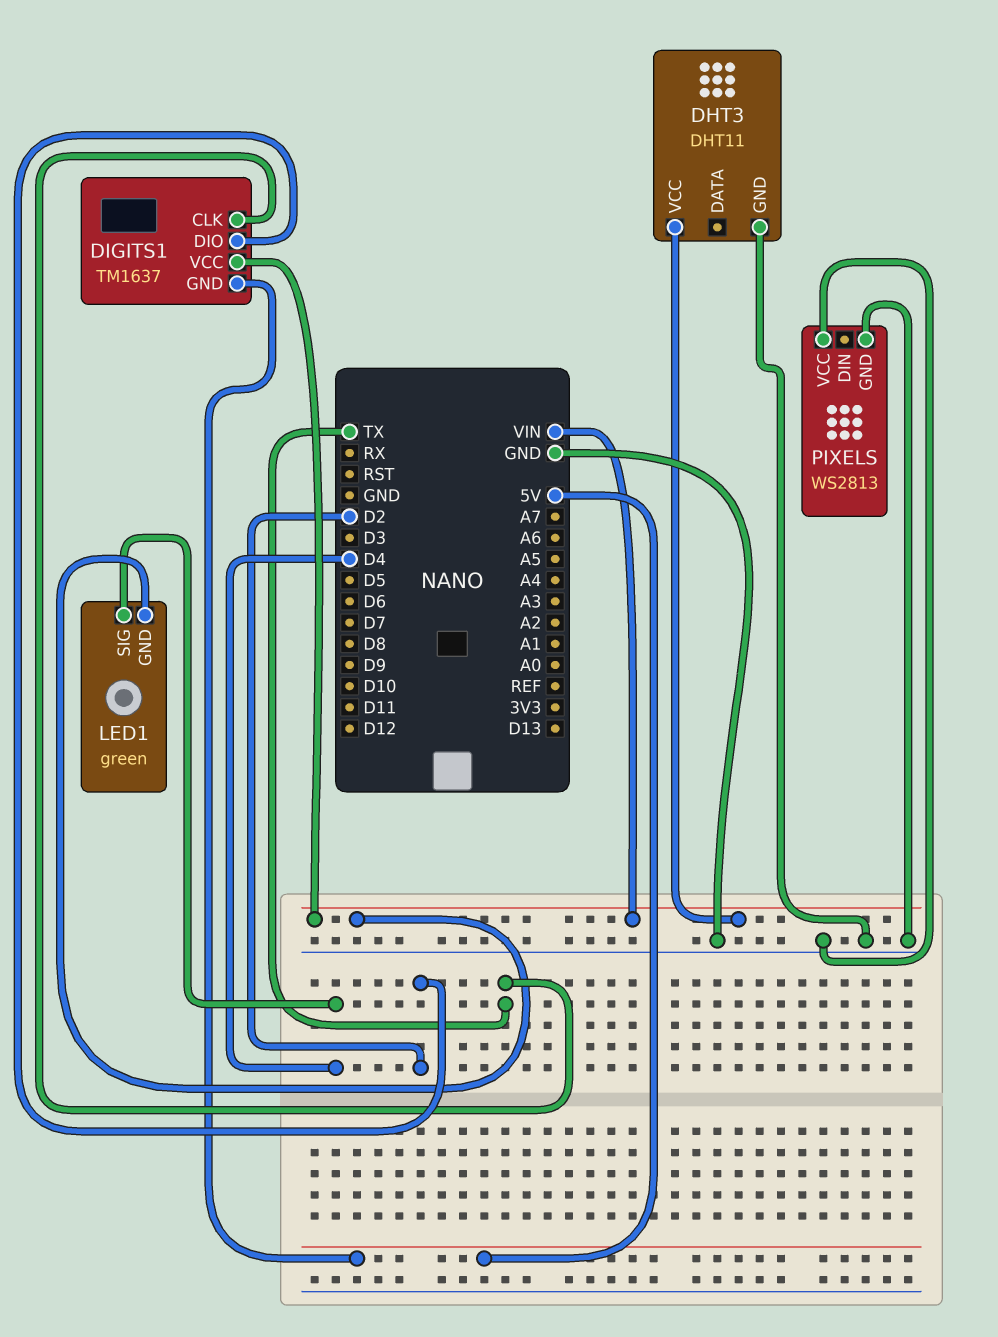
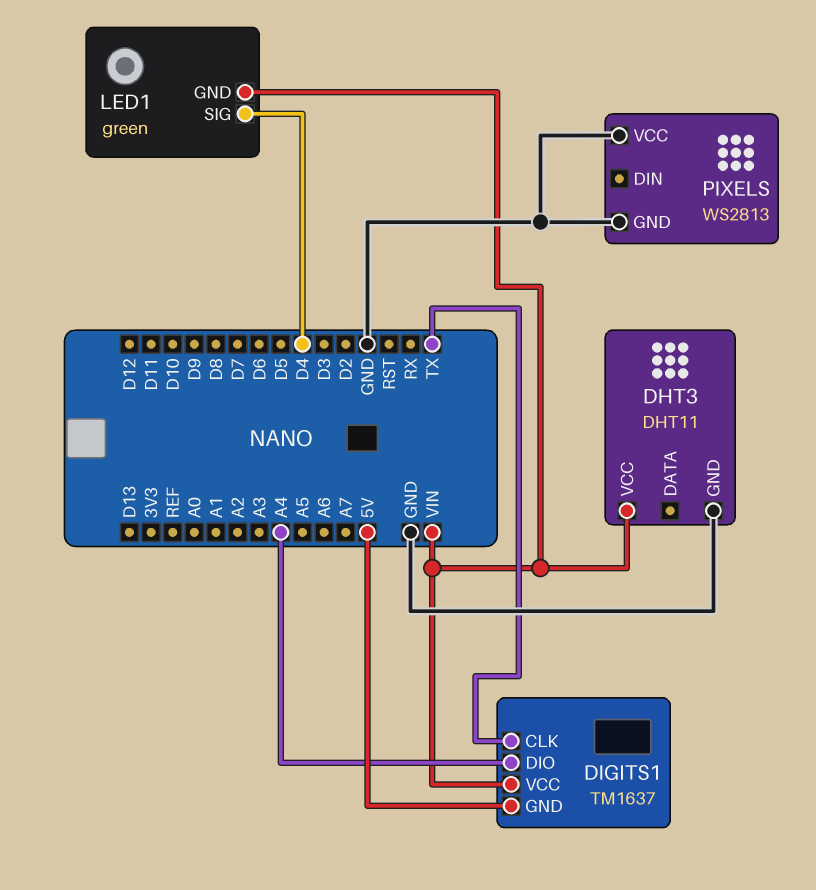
DIGITS1 pin DIO: D2 -> A4

